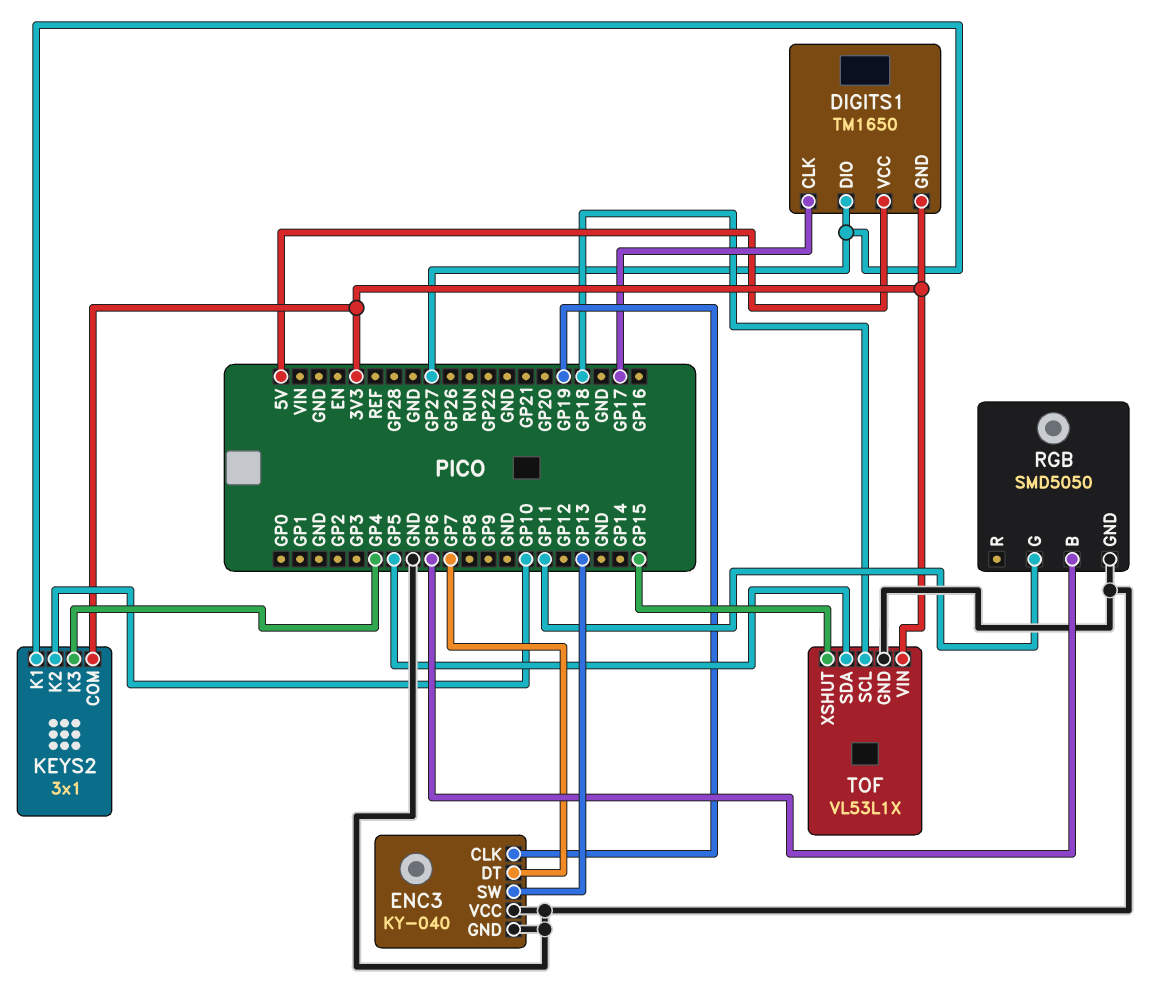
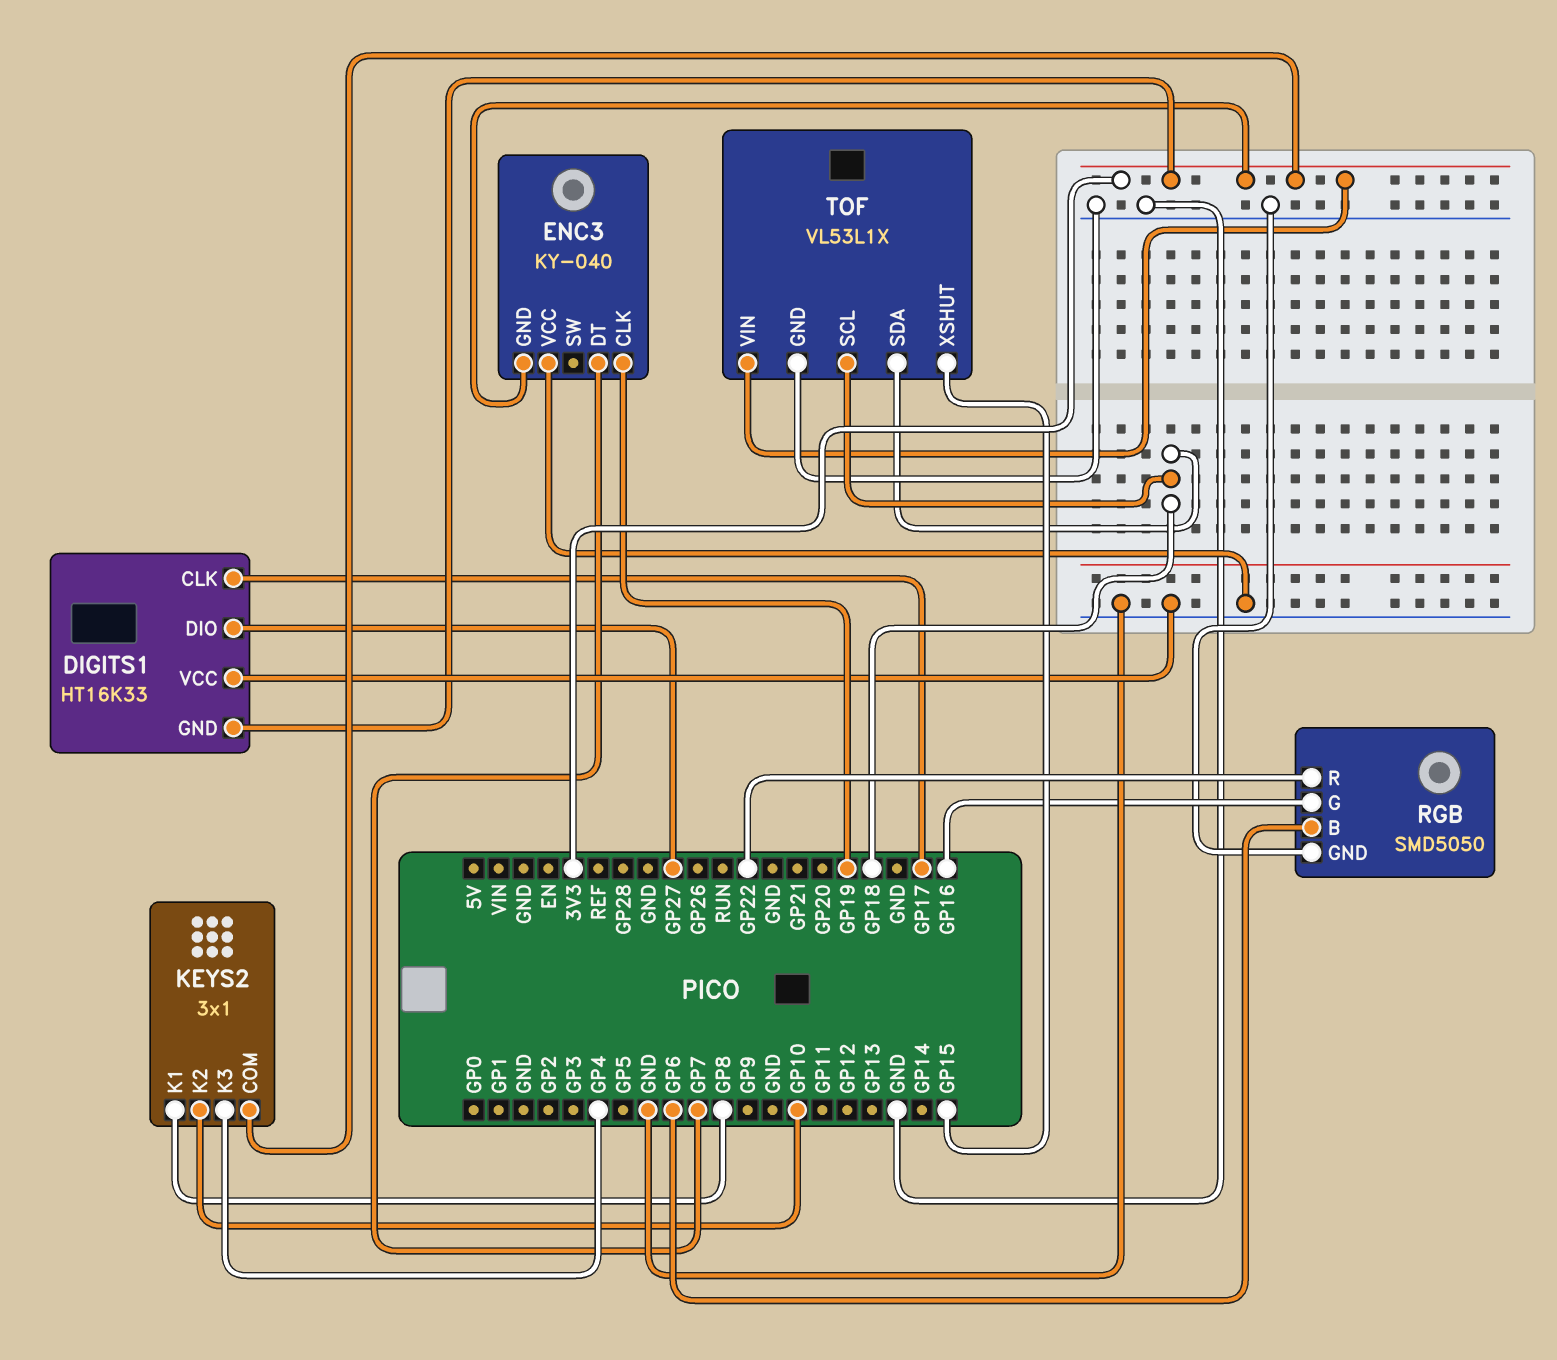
DIGITS1: TM1650 -> HT16K33
DIGITS1 pin VCC: 5V -> GND
ENC3 pin GND: GND -> 3V3
ENC3 pin SW: GP13 -> none
KEYS2 pin K1: GP27 -> GP8
RGB pin G: GP11 -> GP16
RGB pin R: none -> GP22
TOF pin SDA: GP5 -> GP18

